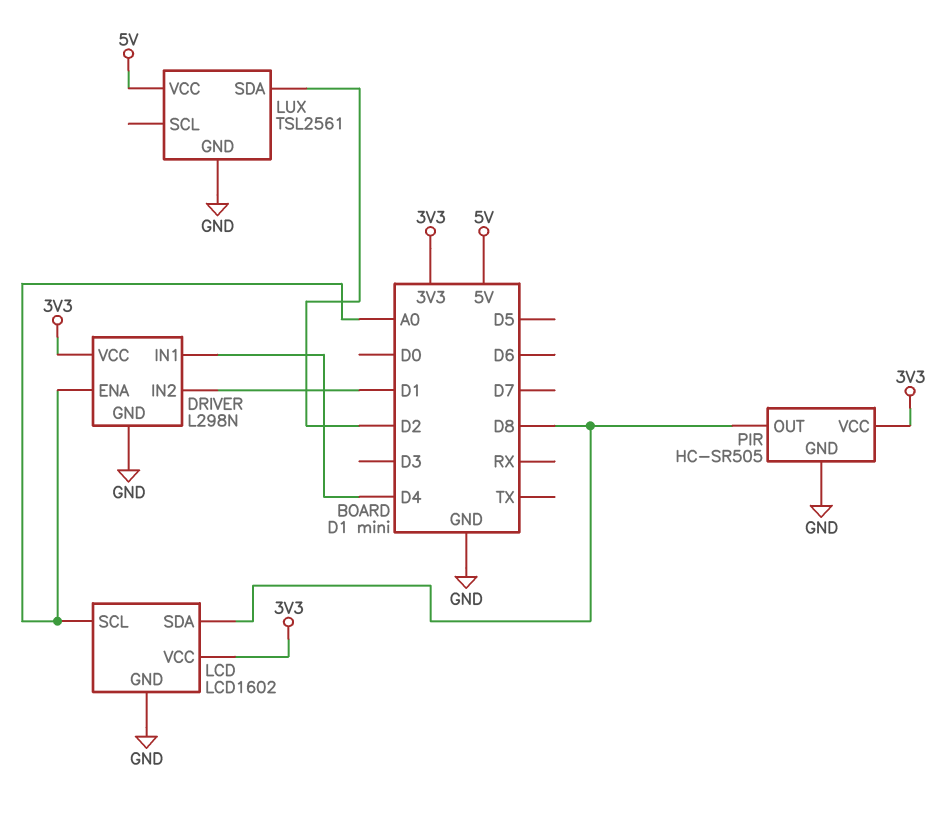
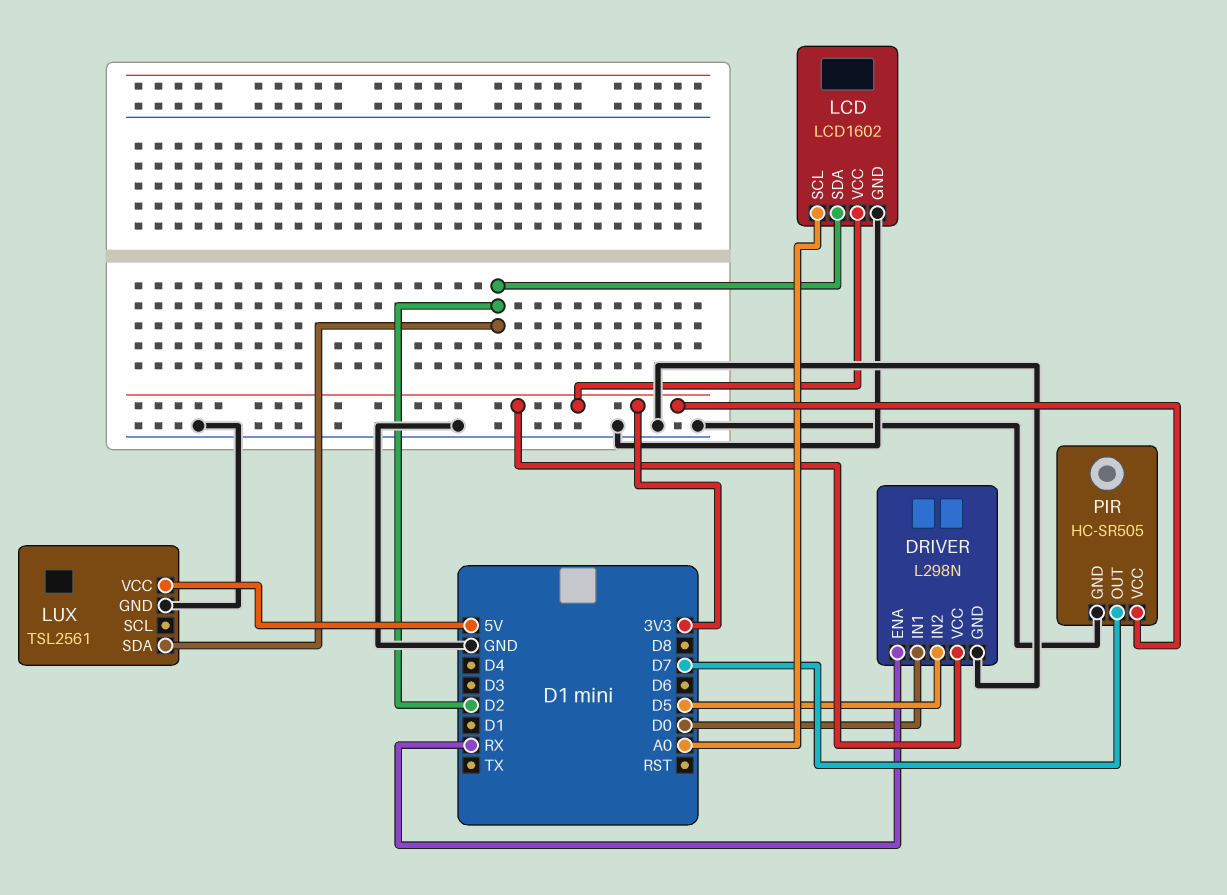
DRIVER pin ENA: A0 -> RX
DRIVER pin IN1: D4 -> D0
DRIVER pin IN2: D1 -> D5
LCD pin SDA: D8 -> D2
PIR pin OUT: D8 -> D7

